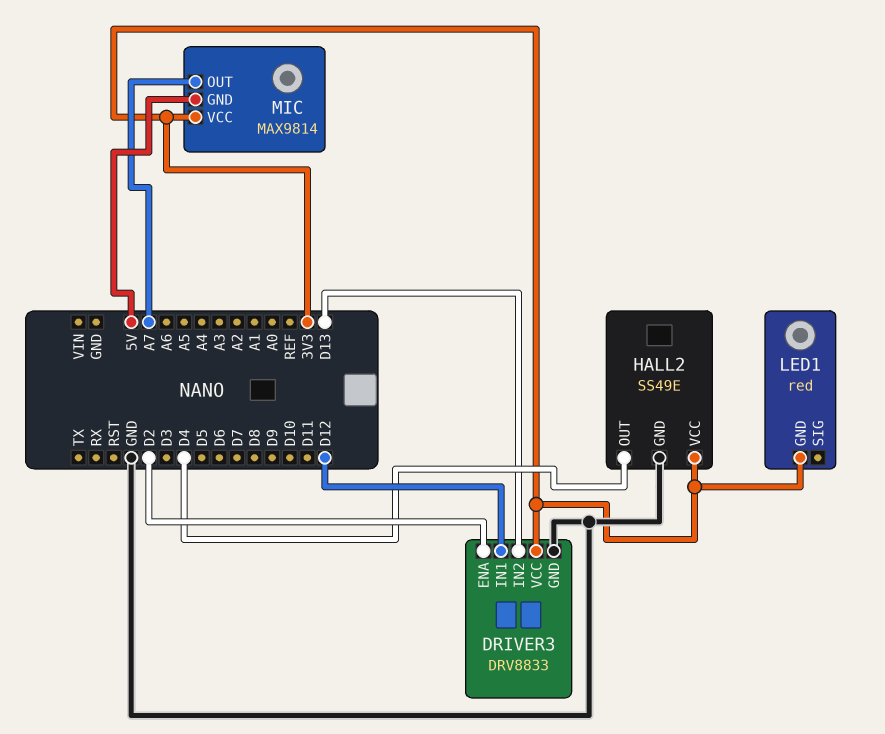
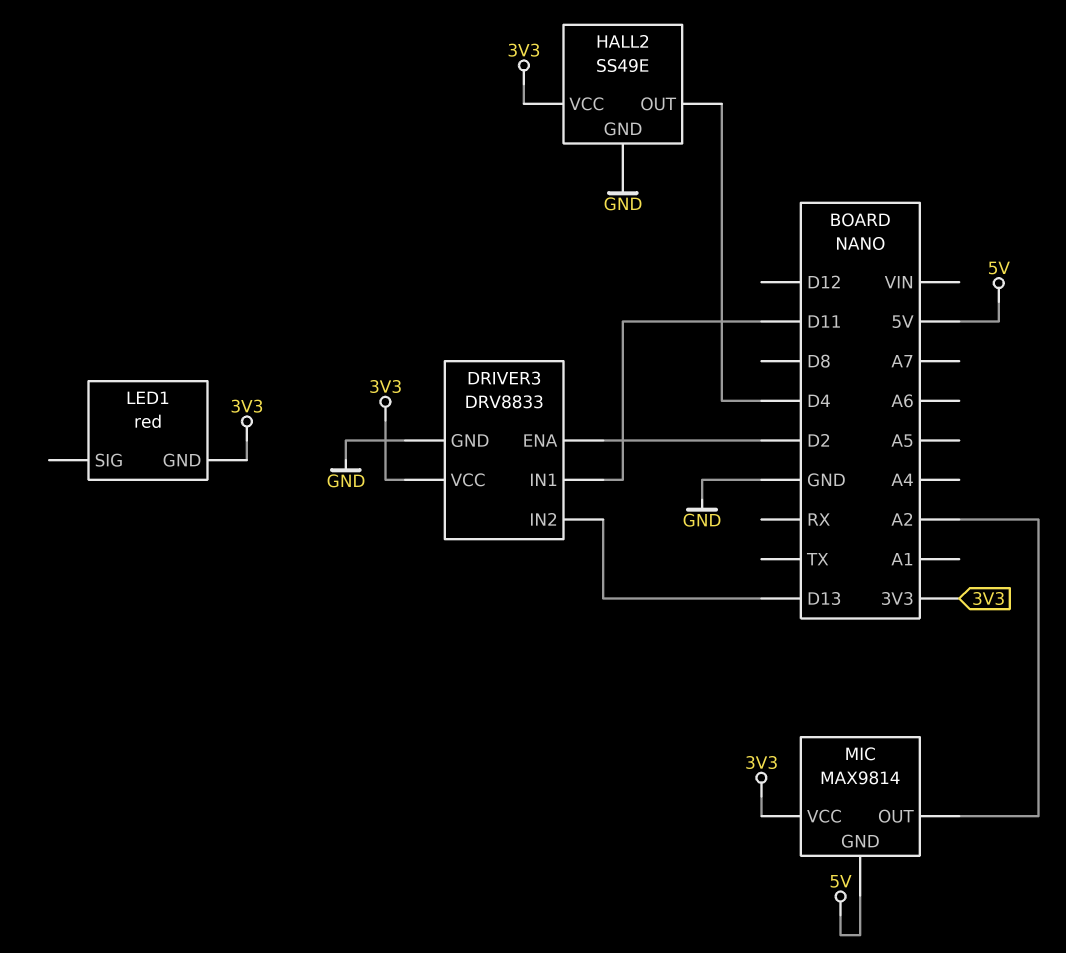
DRIVER3 pin IN1: D12 -> D11
MIC pin OUT: A7 -> A2

